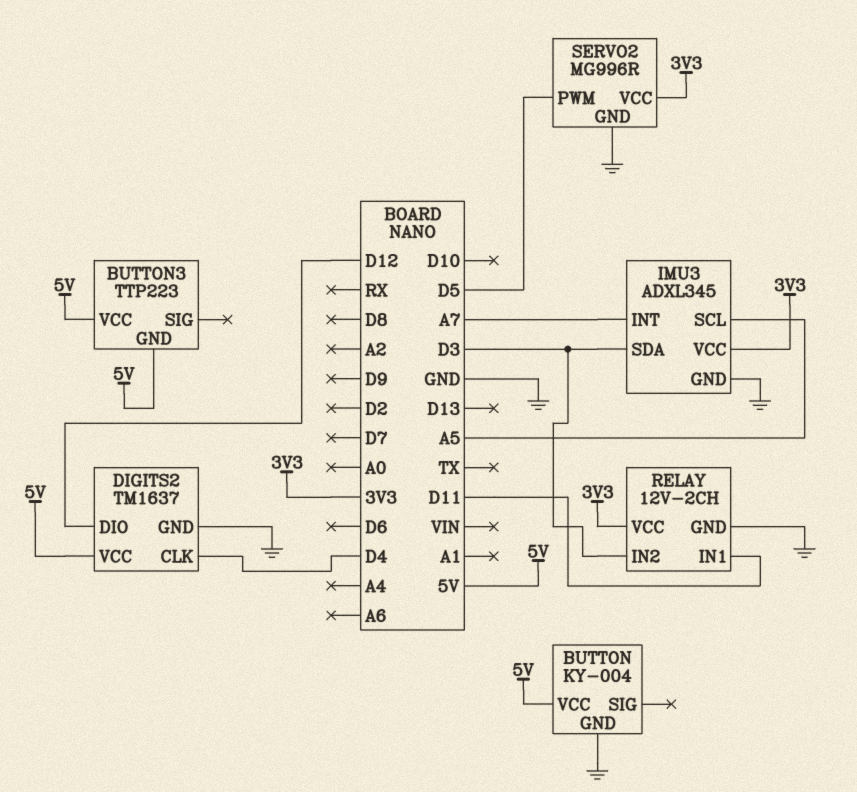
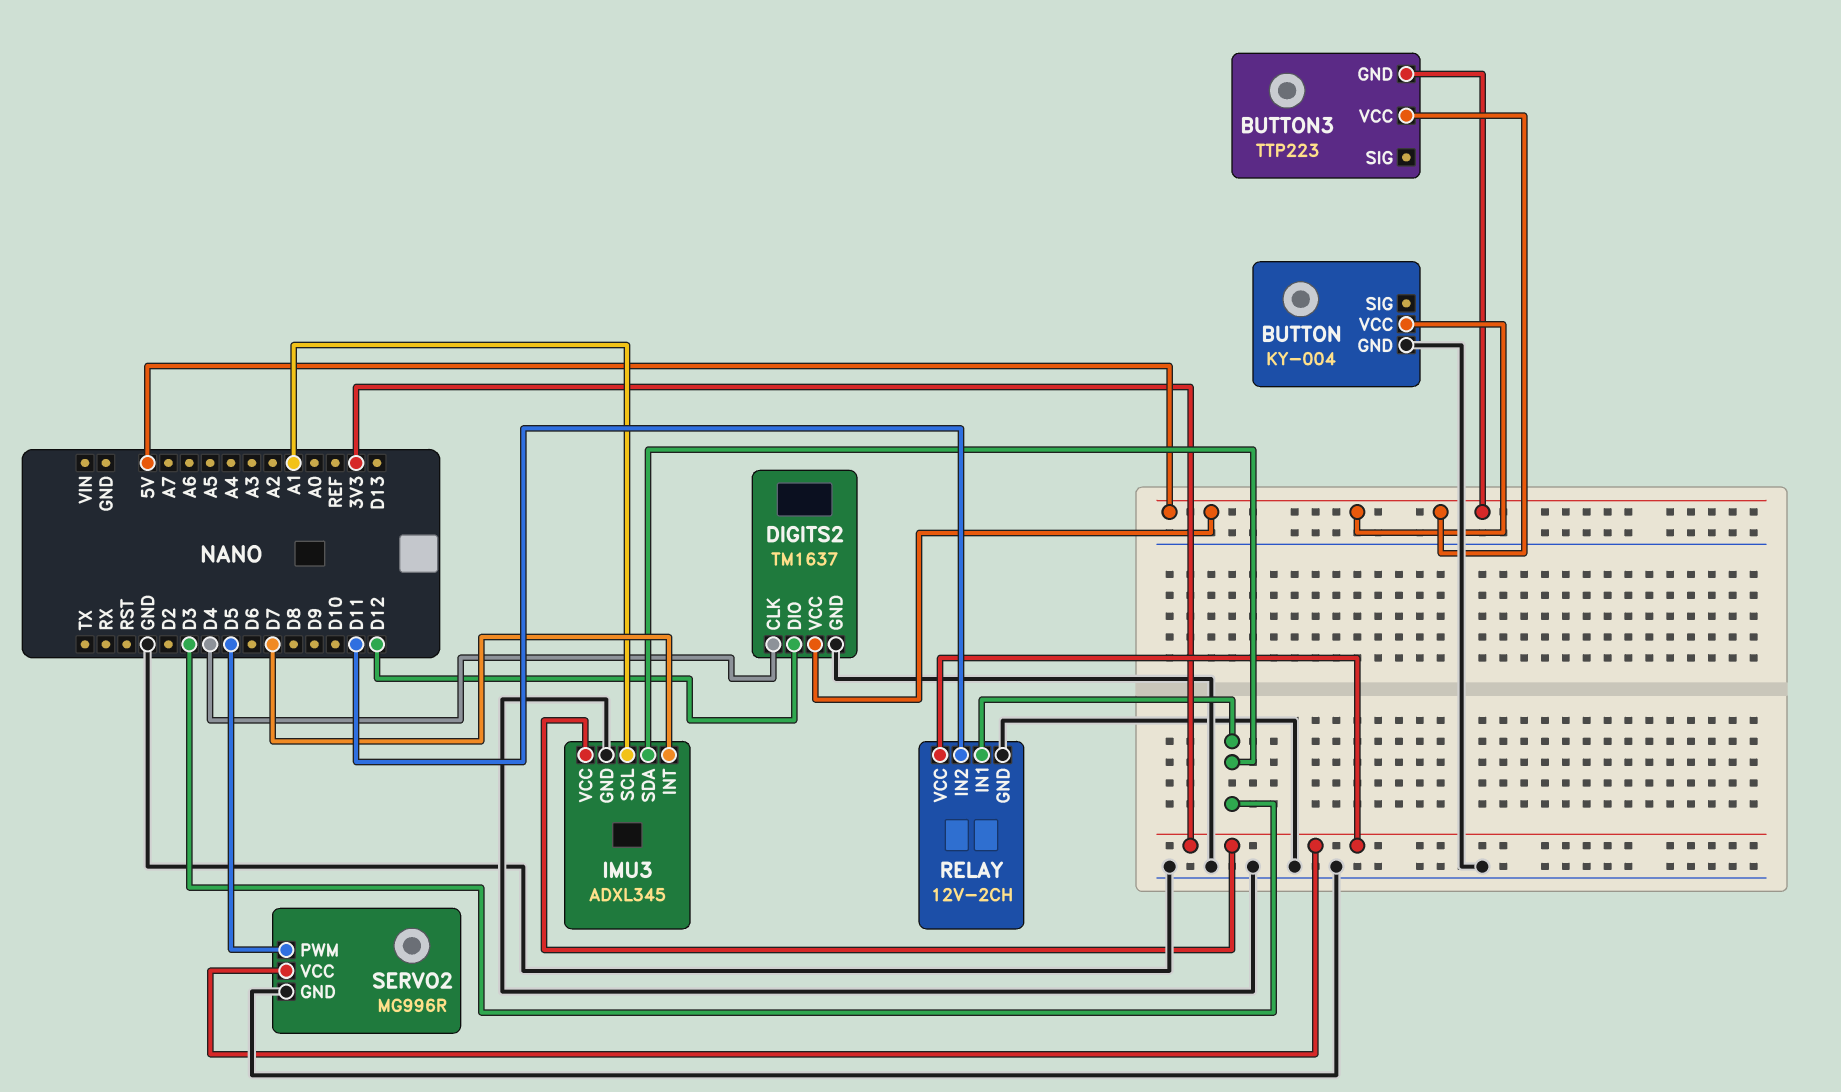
IMU3 pin INT: A7 -> D7
IMU3 pin SCL: A5 -> A1
RELAY pin IN1: D11 -> D3
RELAY pin IN2: D3 -> D11

